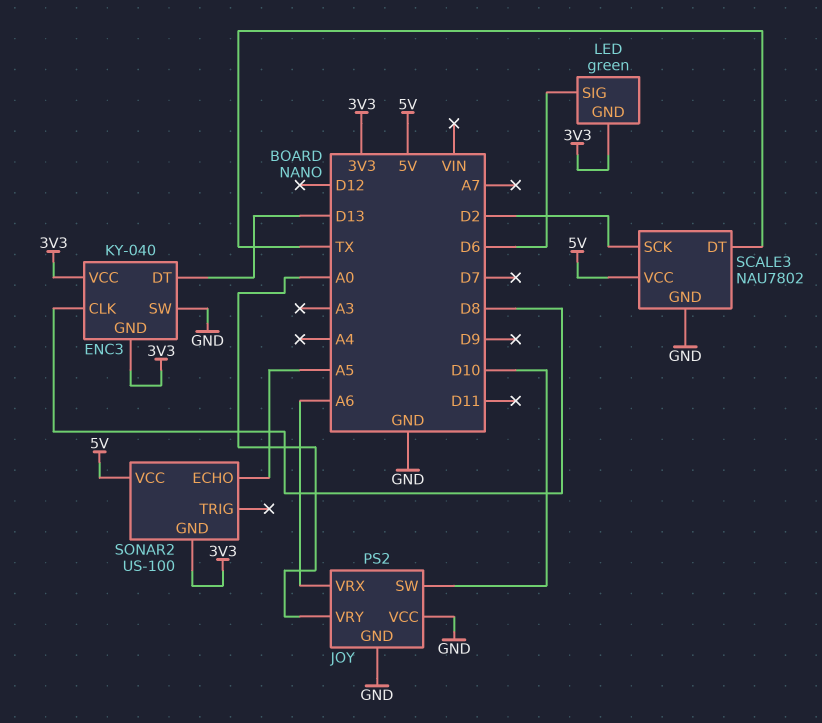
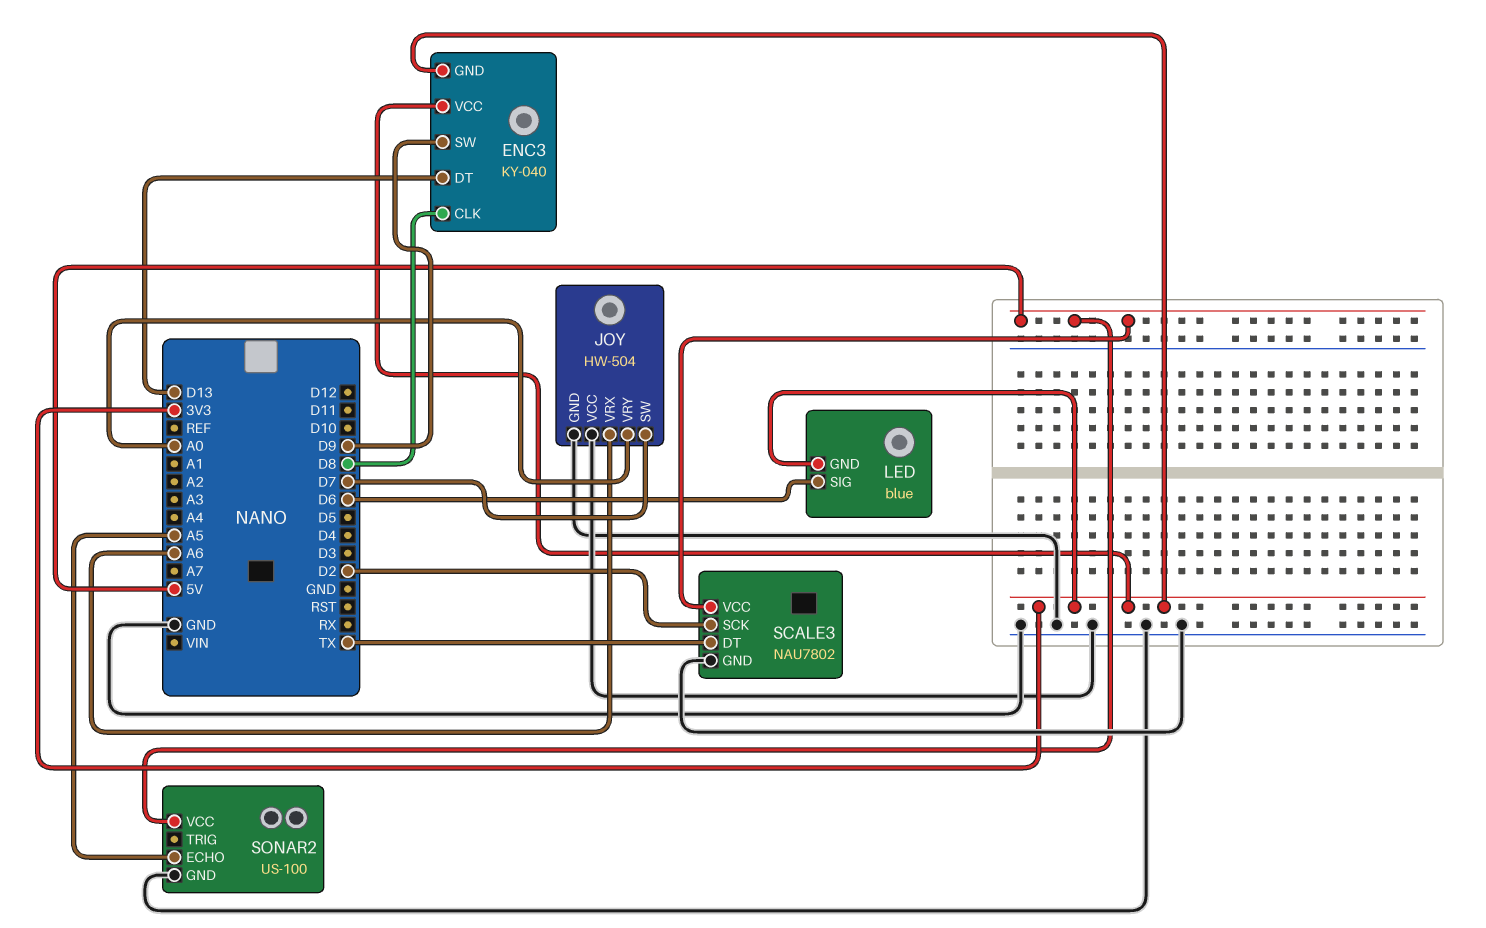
ENC3 pin SW: GND -> D9
JOY: PS2 -> HW-504
JOY pin SW: D10 -> D7
LED: green -> blue
SONAR2 pin GND: 3V3 -> GND

